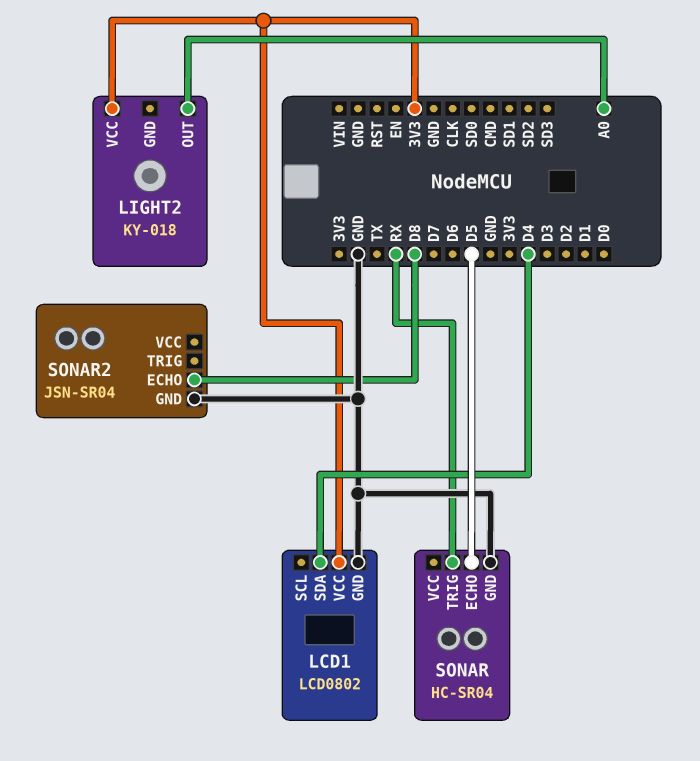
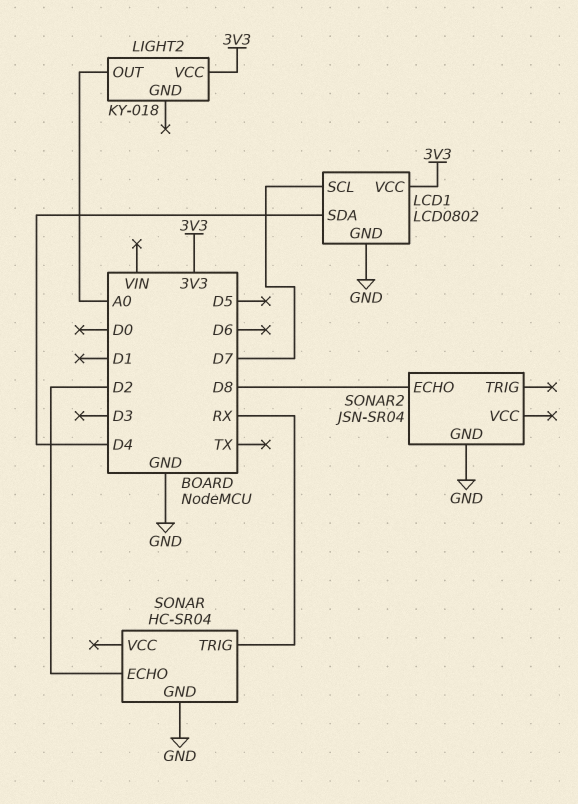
LCD1 pin SCL: none -> D7
SONAR pin ECHO: D5 -> D2

